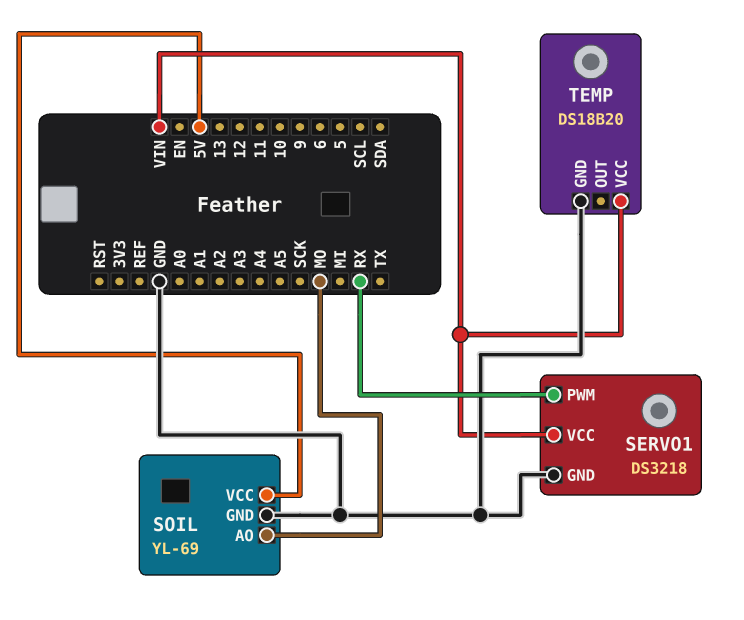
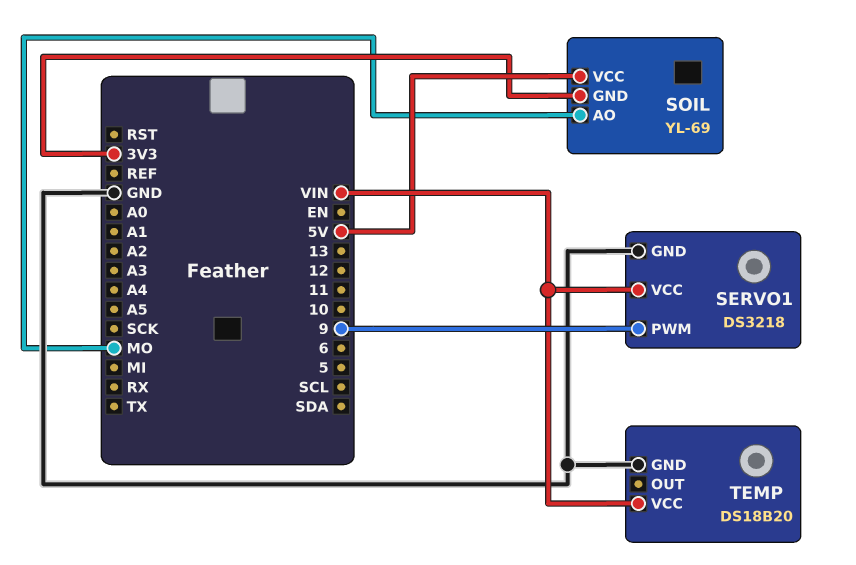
SERVO1 pin PWM: RX -> 9
SOIL pin GND: GND -> 3V3

